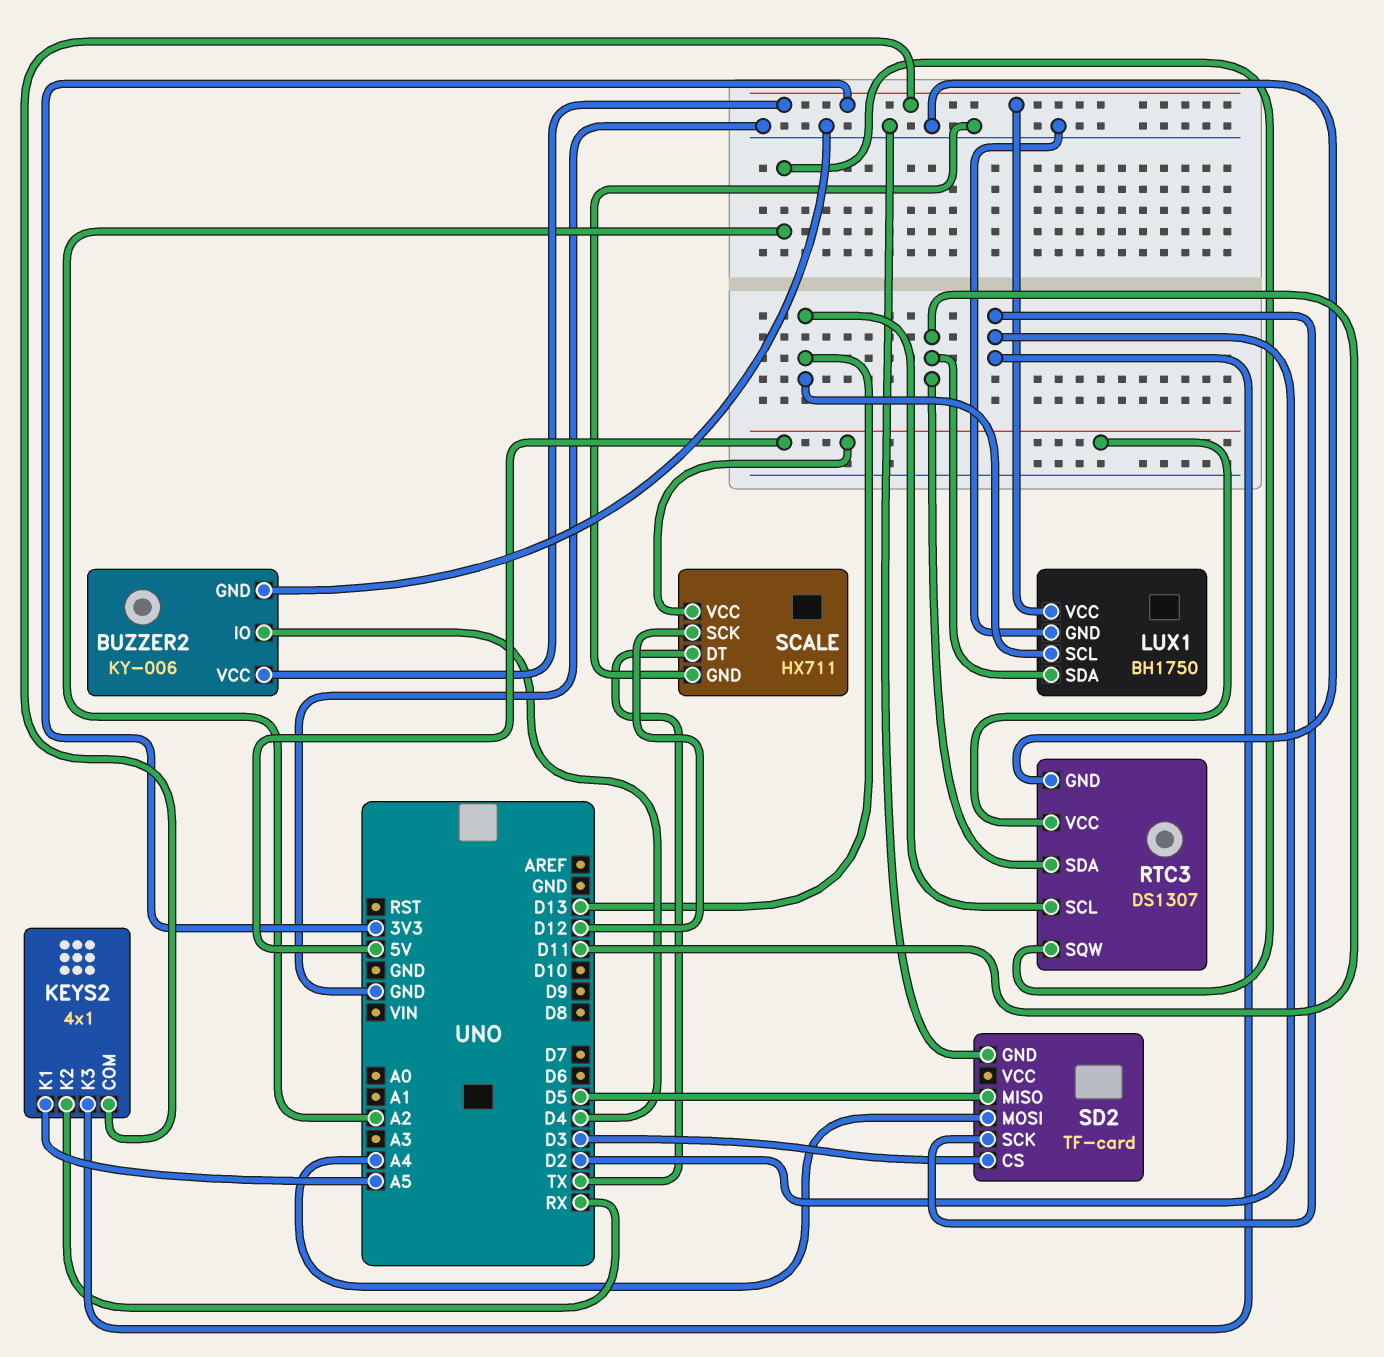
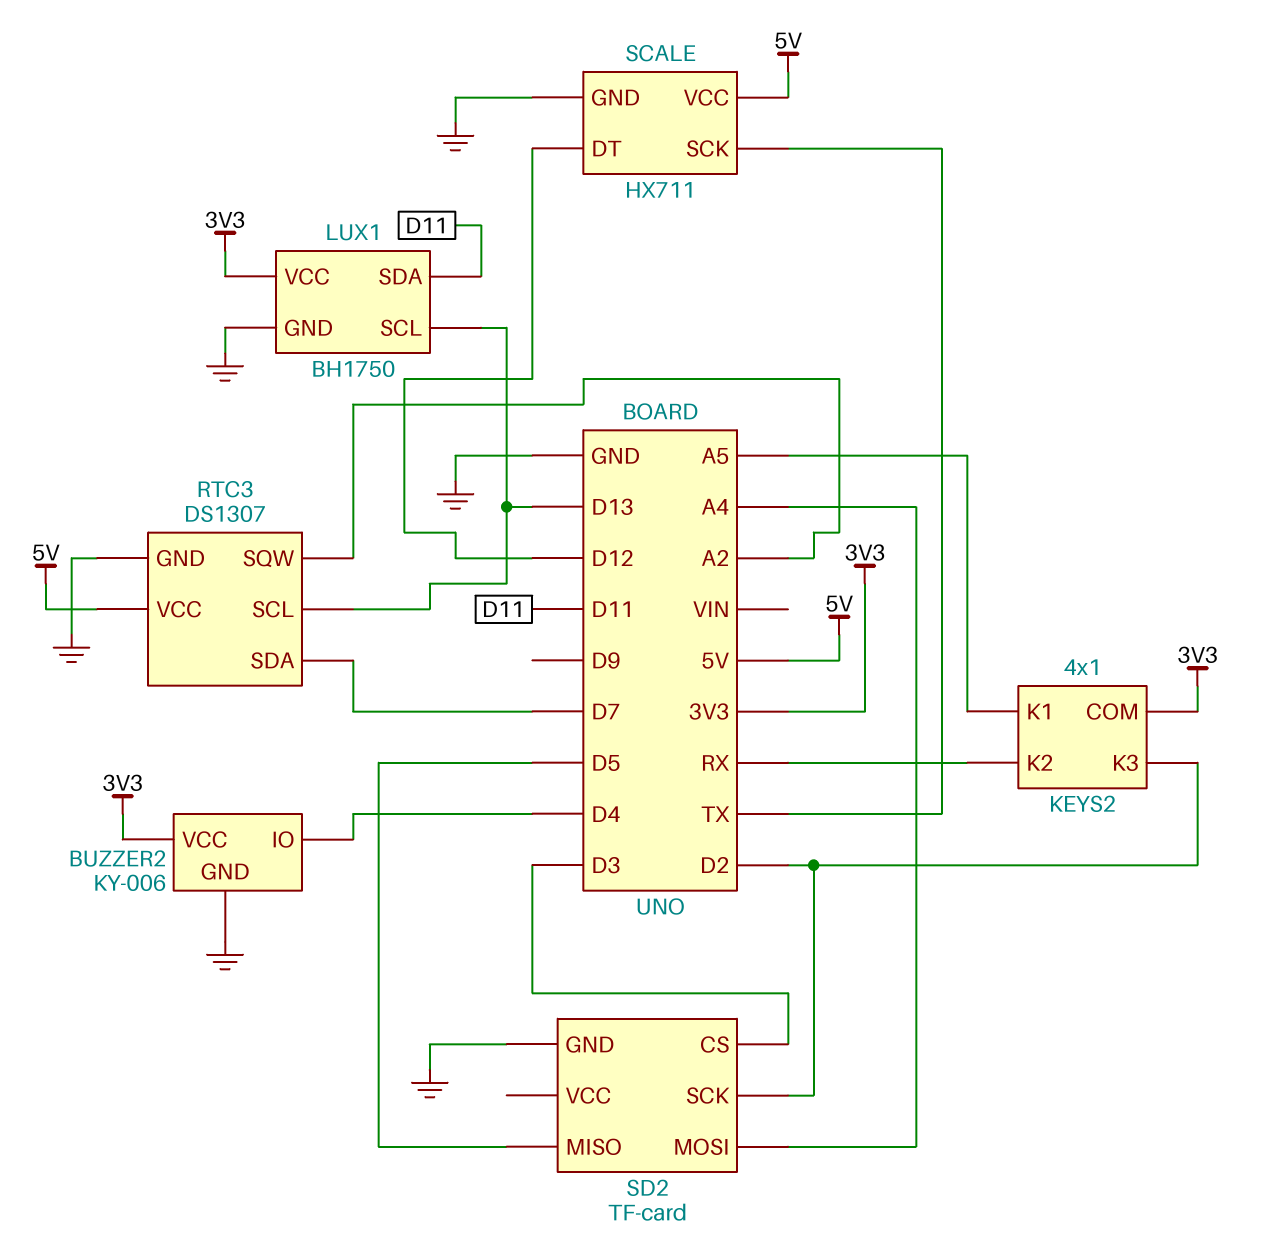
RTC3 pin SDA: D11 -> D7
SCALE pin DT: TX -> D12
SCALE pin SCK: D12 -> TX

